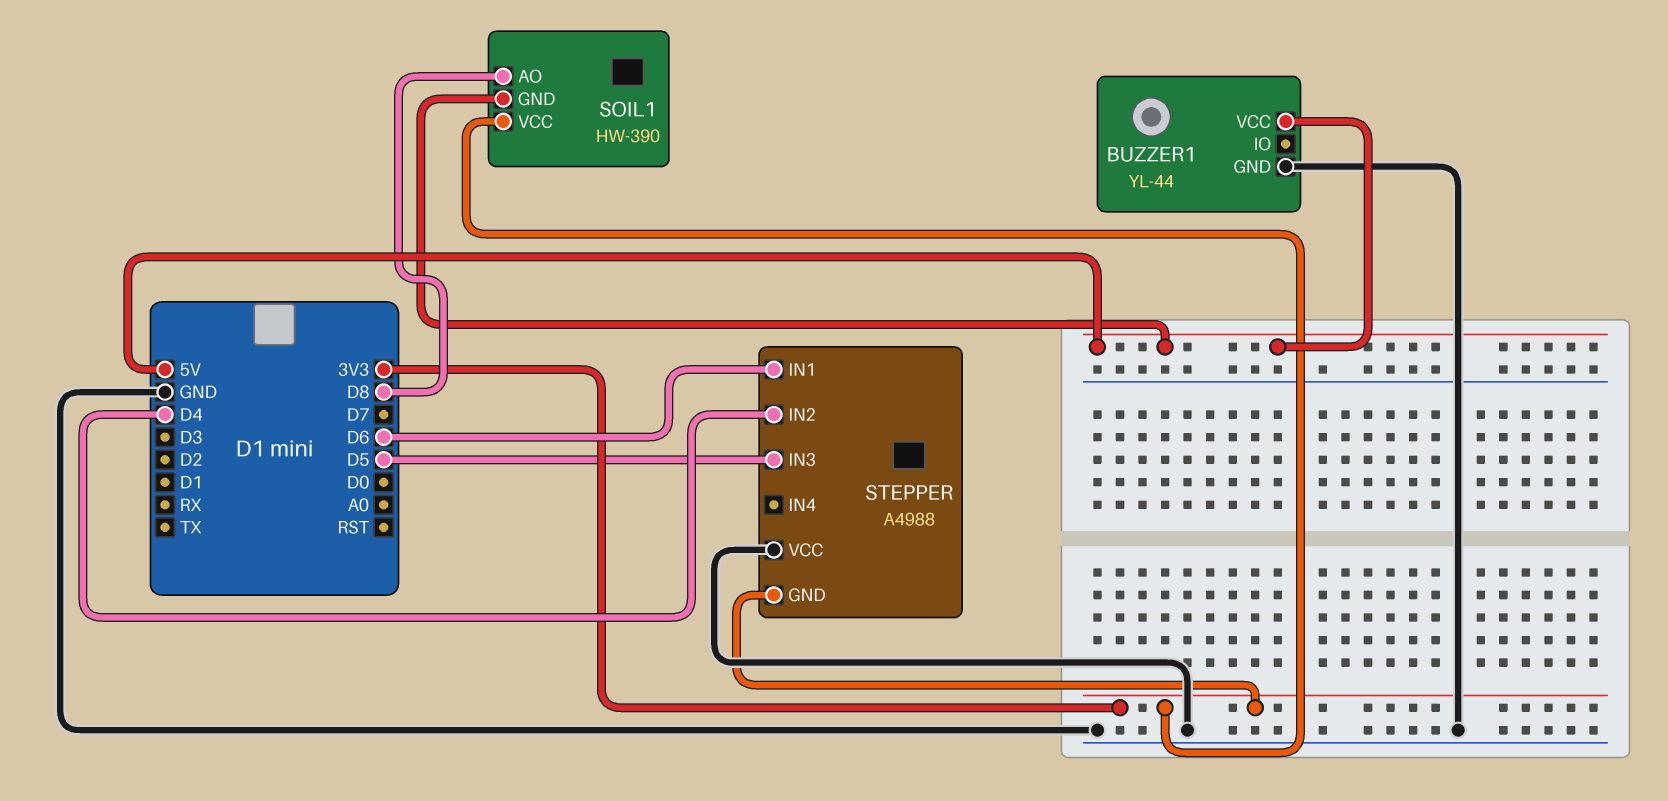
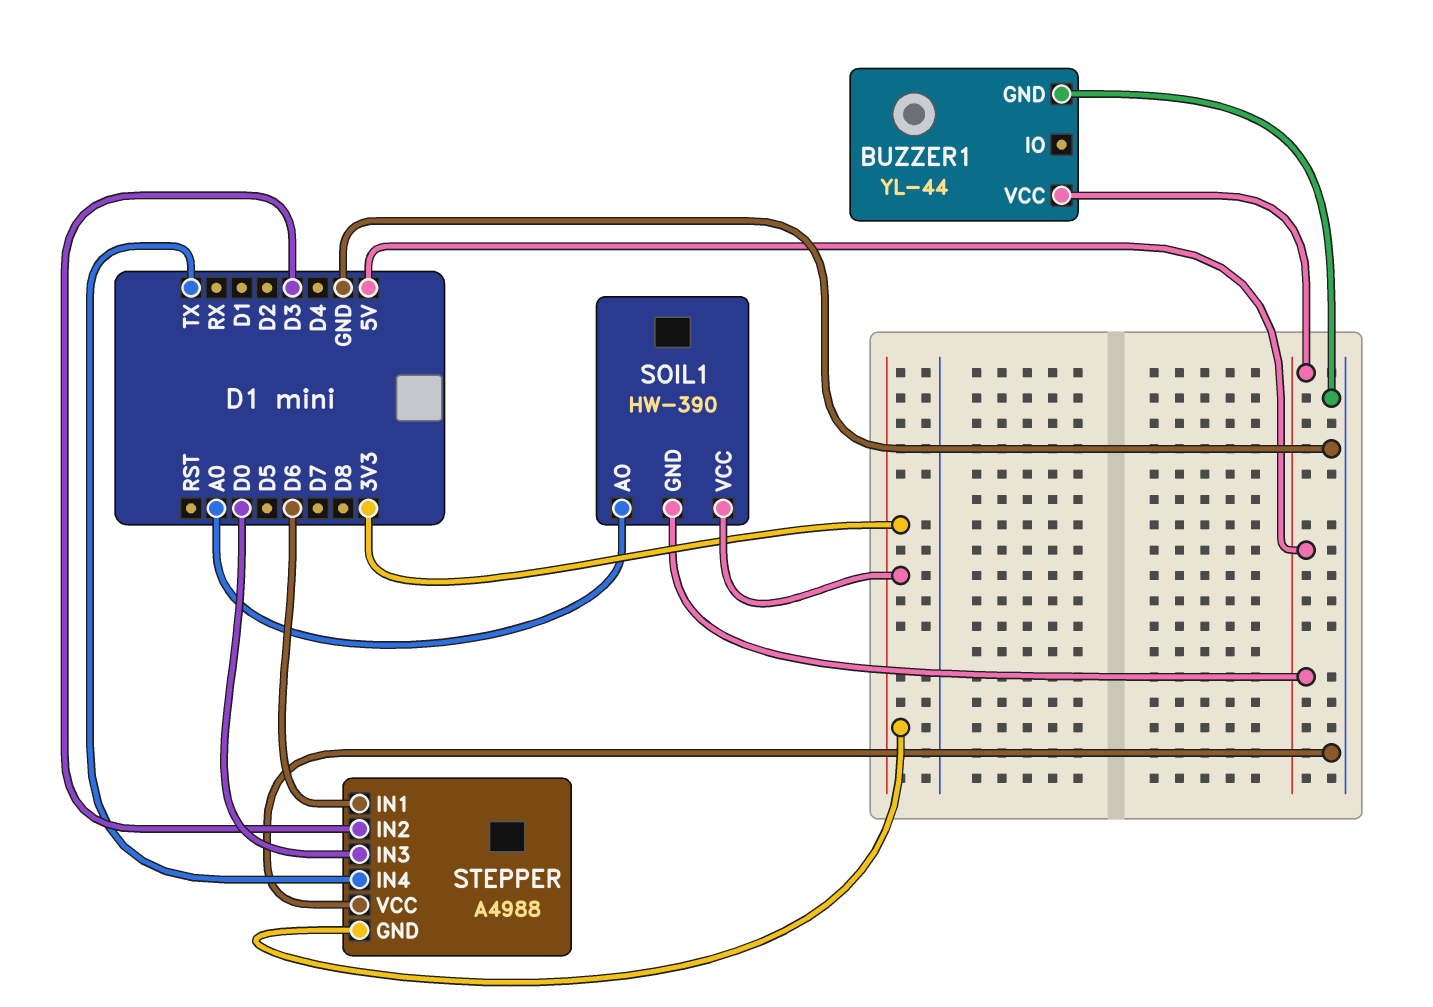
SOIL1 pin AO: D8 -> A0
STEPPER pin IN2: D4 -> D3
STEPPER pin IN3: D5 -> D0
STEPPER pin IN4: none -> TX

